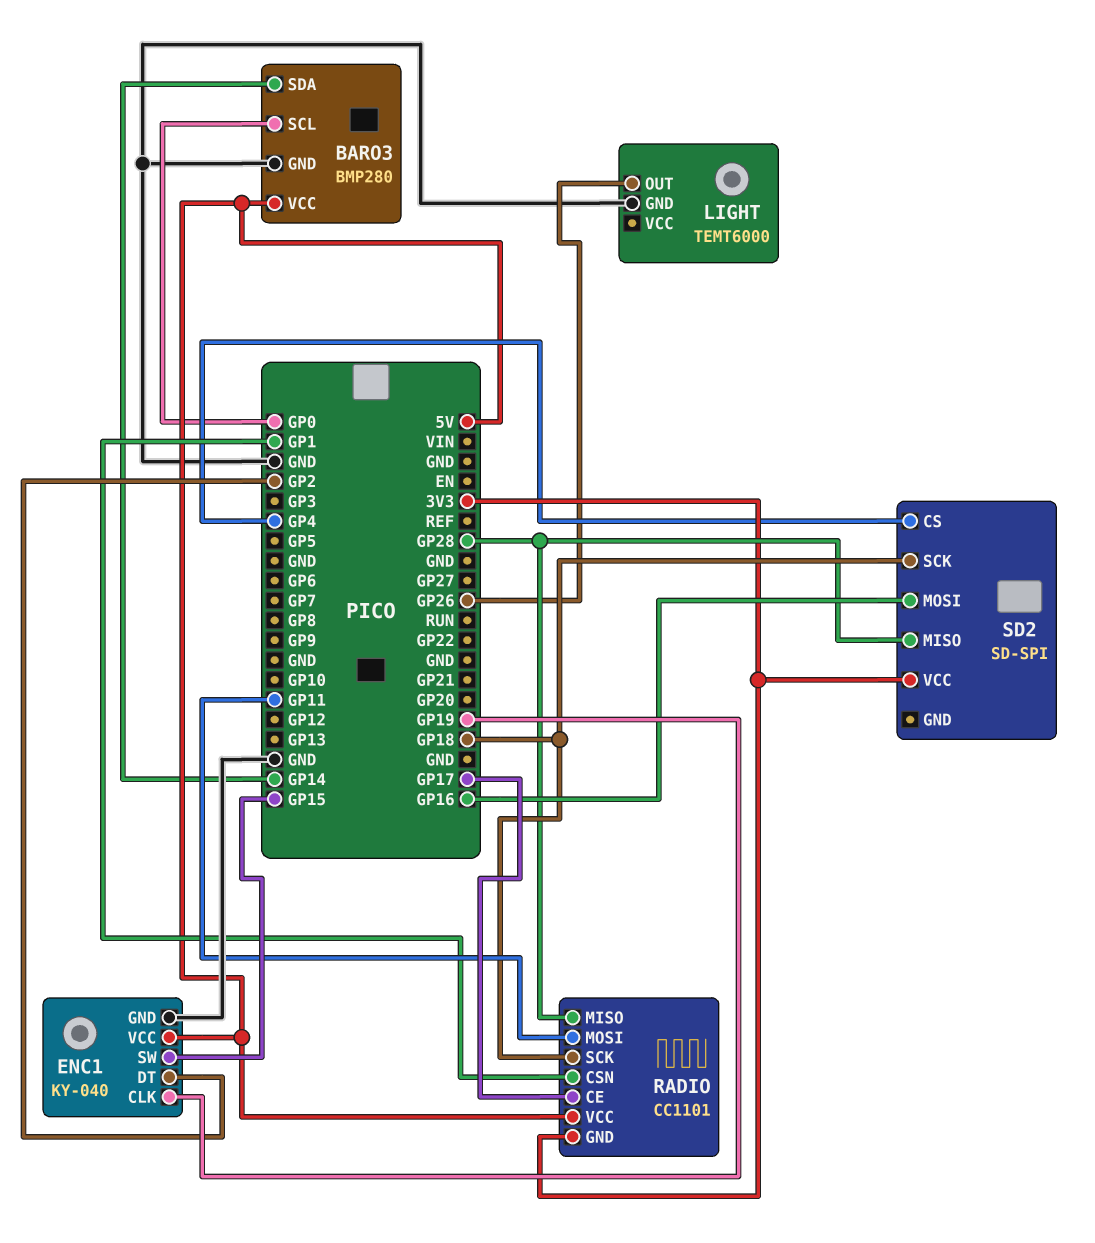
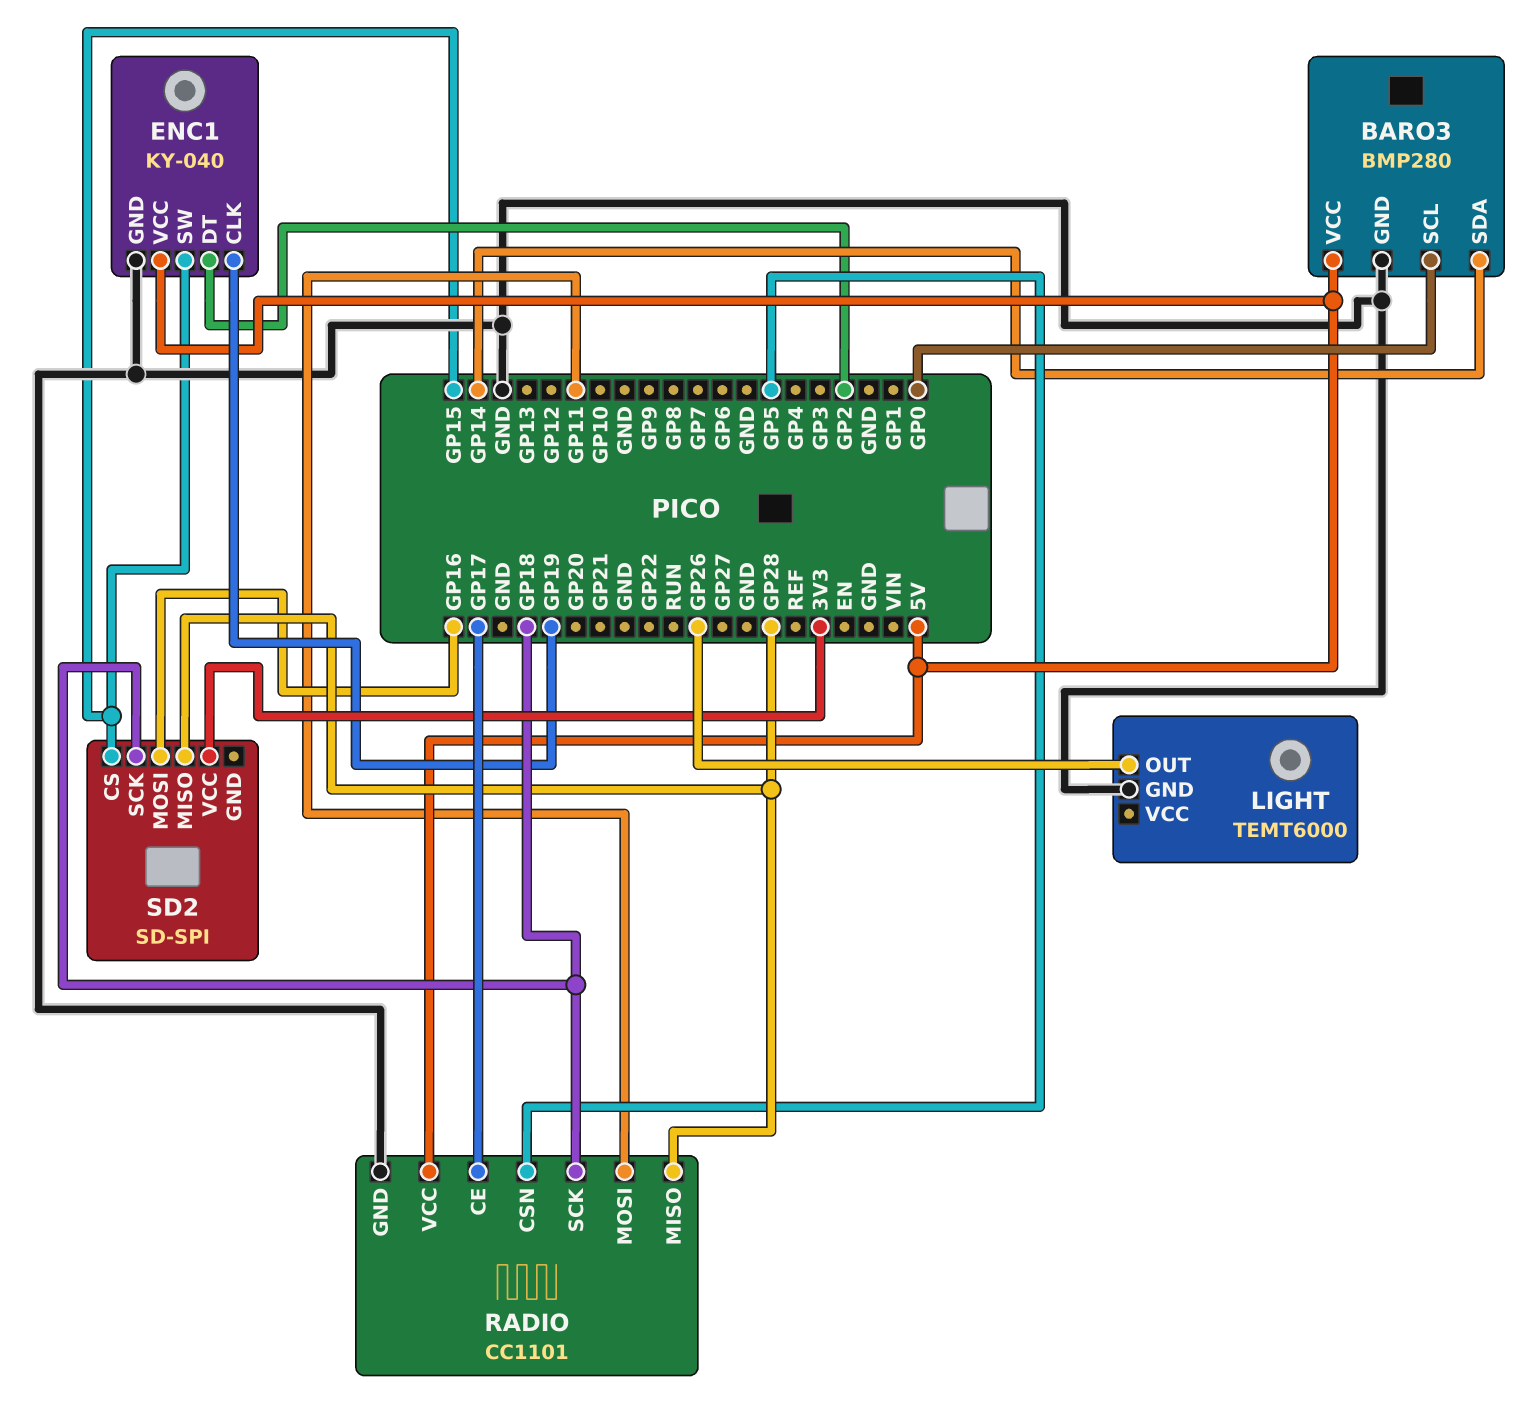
RADIO pin CSN: GP1 -> GP5
RADIO pin GND: 3V3 -> GND
SD2 pin CS: GP4 -> GP15

